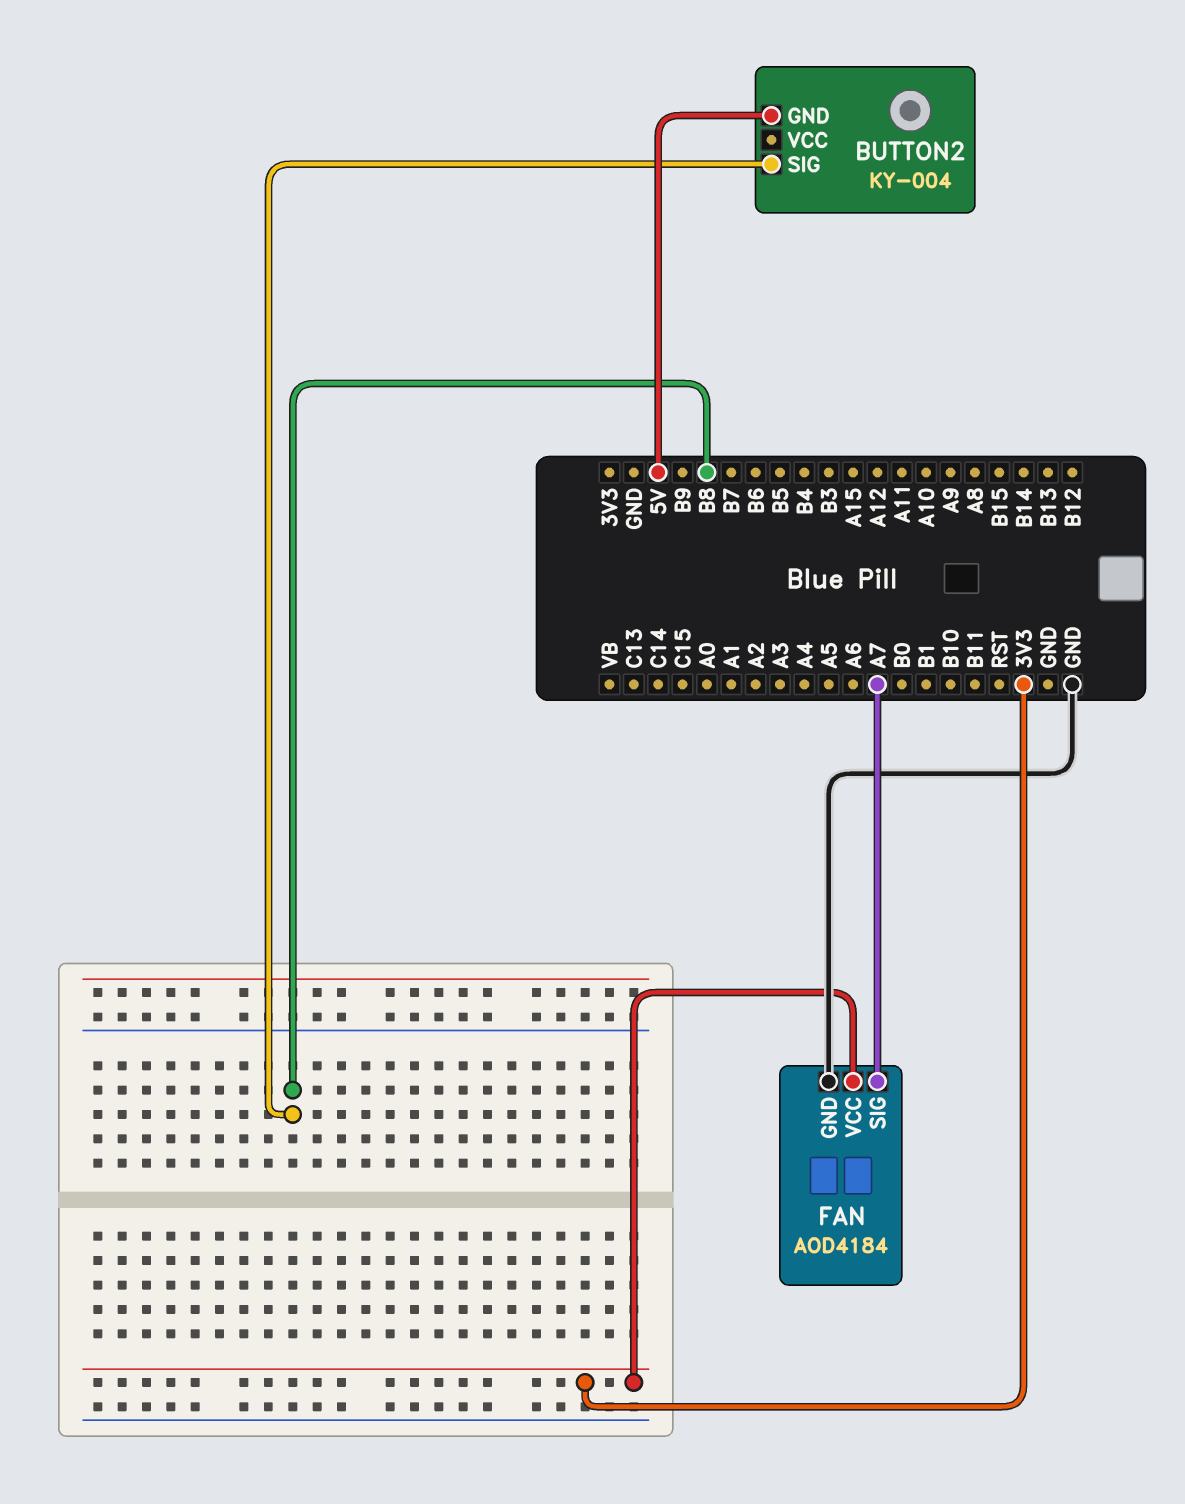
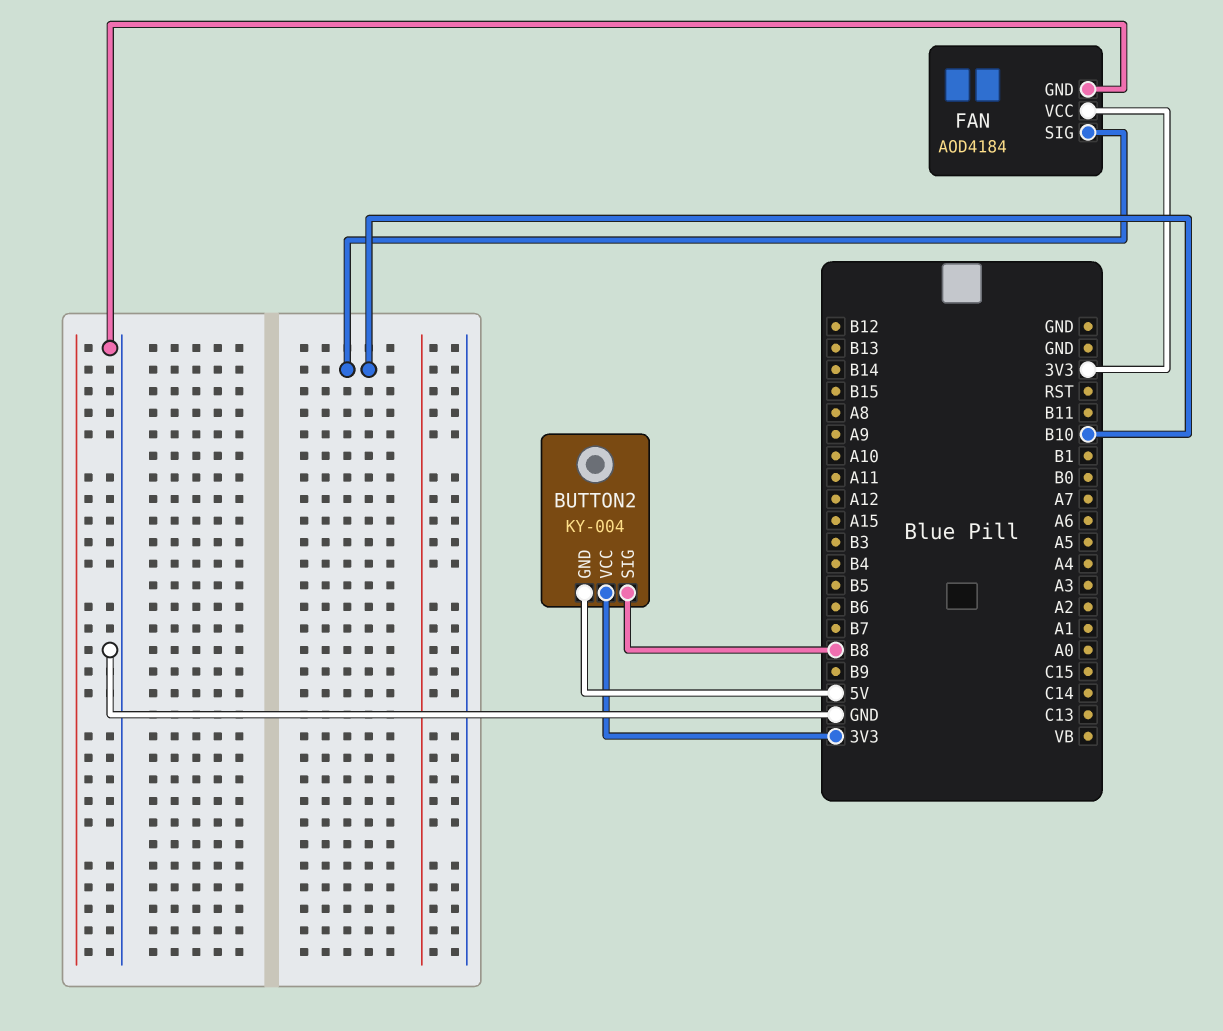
BUTTON2 pin VCC: none -> 3V3
FAN pin SIG: A7 -> B10

